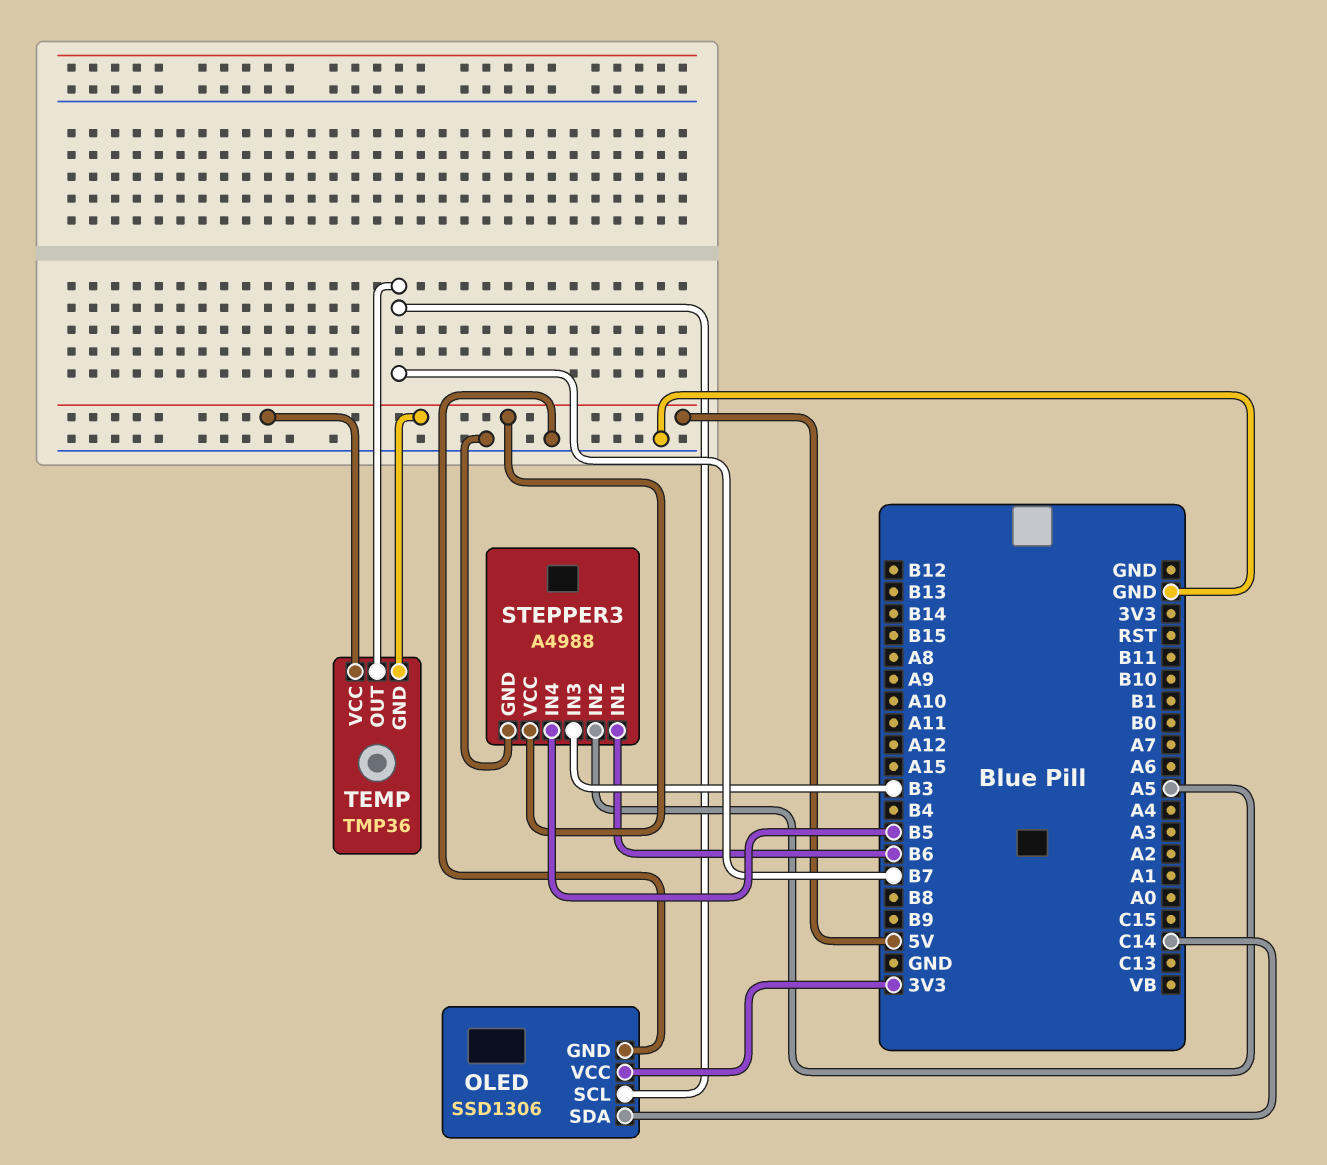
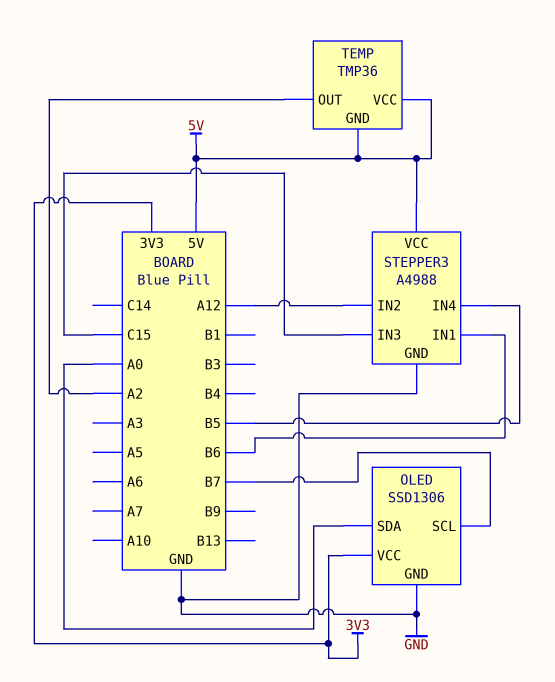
OLED pin SDA: C14 -> A0
STEPPER3 pin IN2: A5 -> A12
STEPPER3 pin IN3: B3 -> C15
TEMP pin OUT: B7 -> A2

